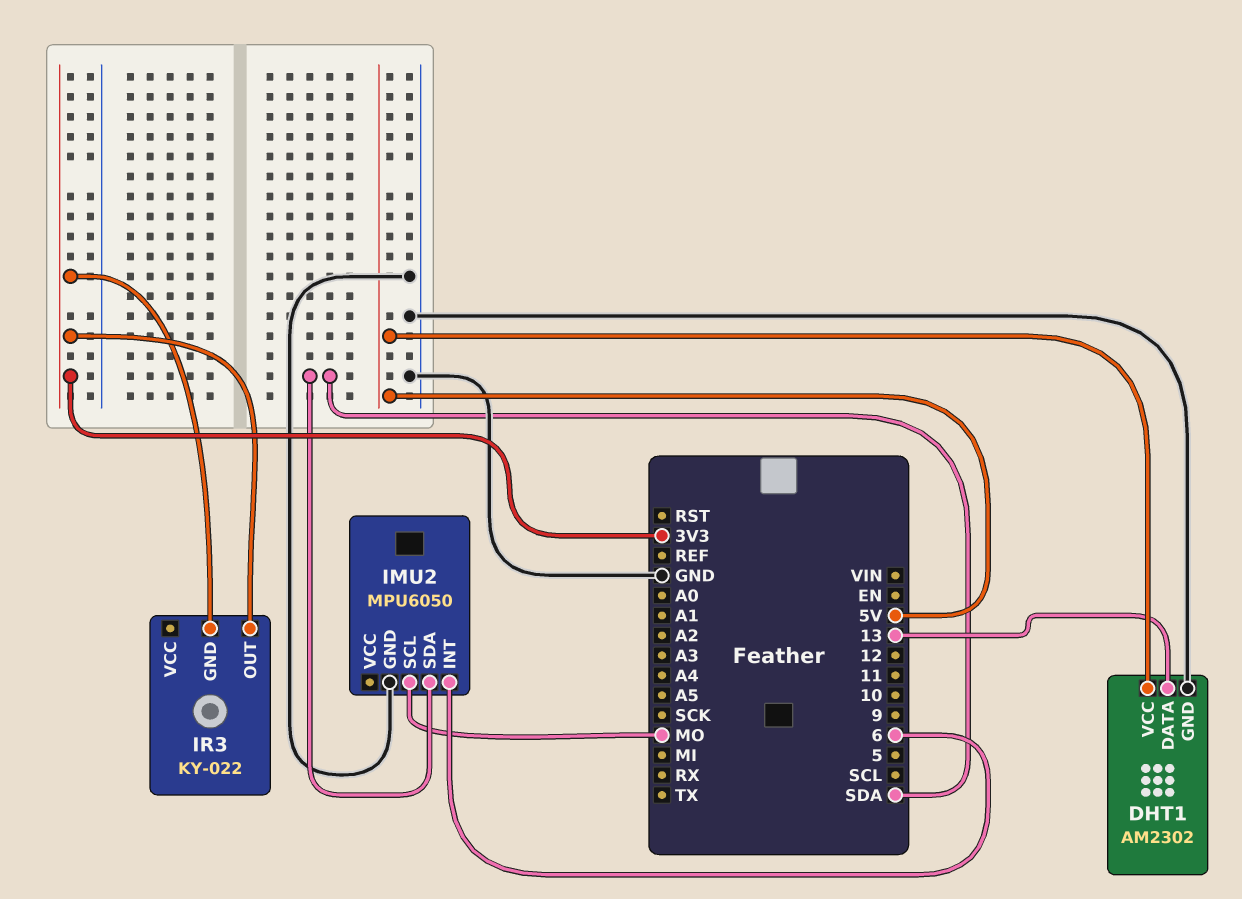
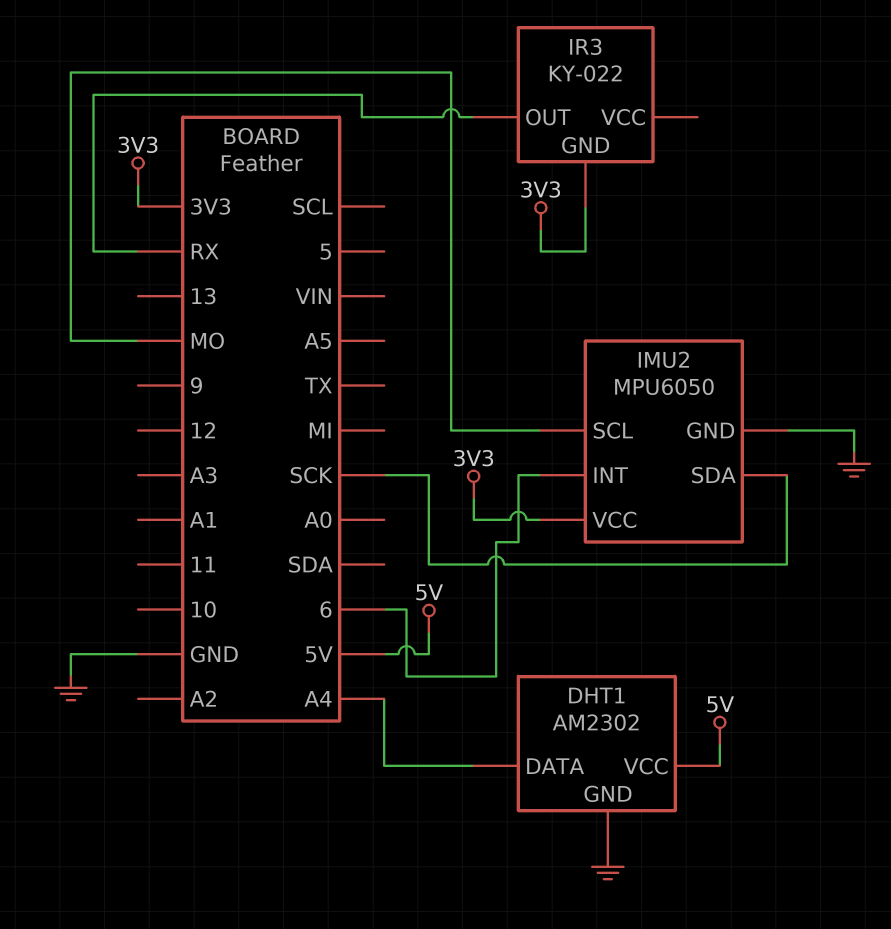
DHT1 pin DATA: 13 -> A4
IMU2 pin SDA: SDA -> SCK
IMU2 pin VCC: none -> 3V3
IR3 pin OUT: 3V3 -> RX

